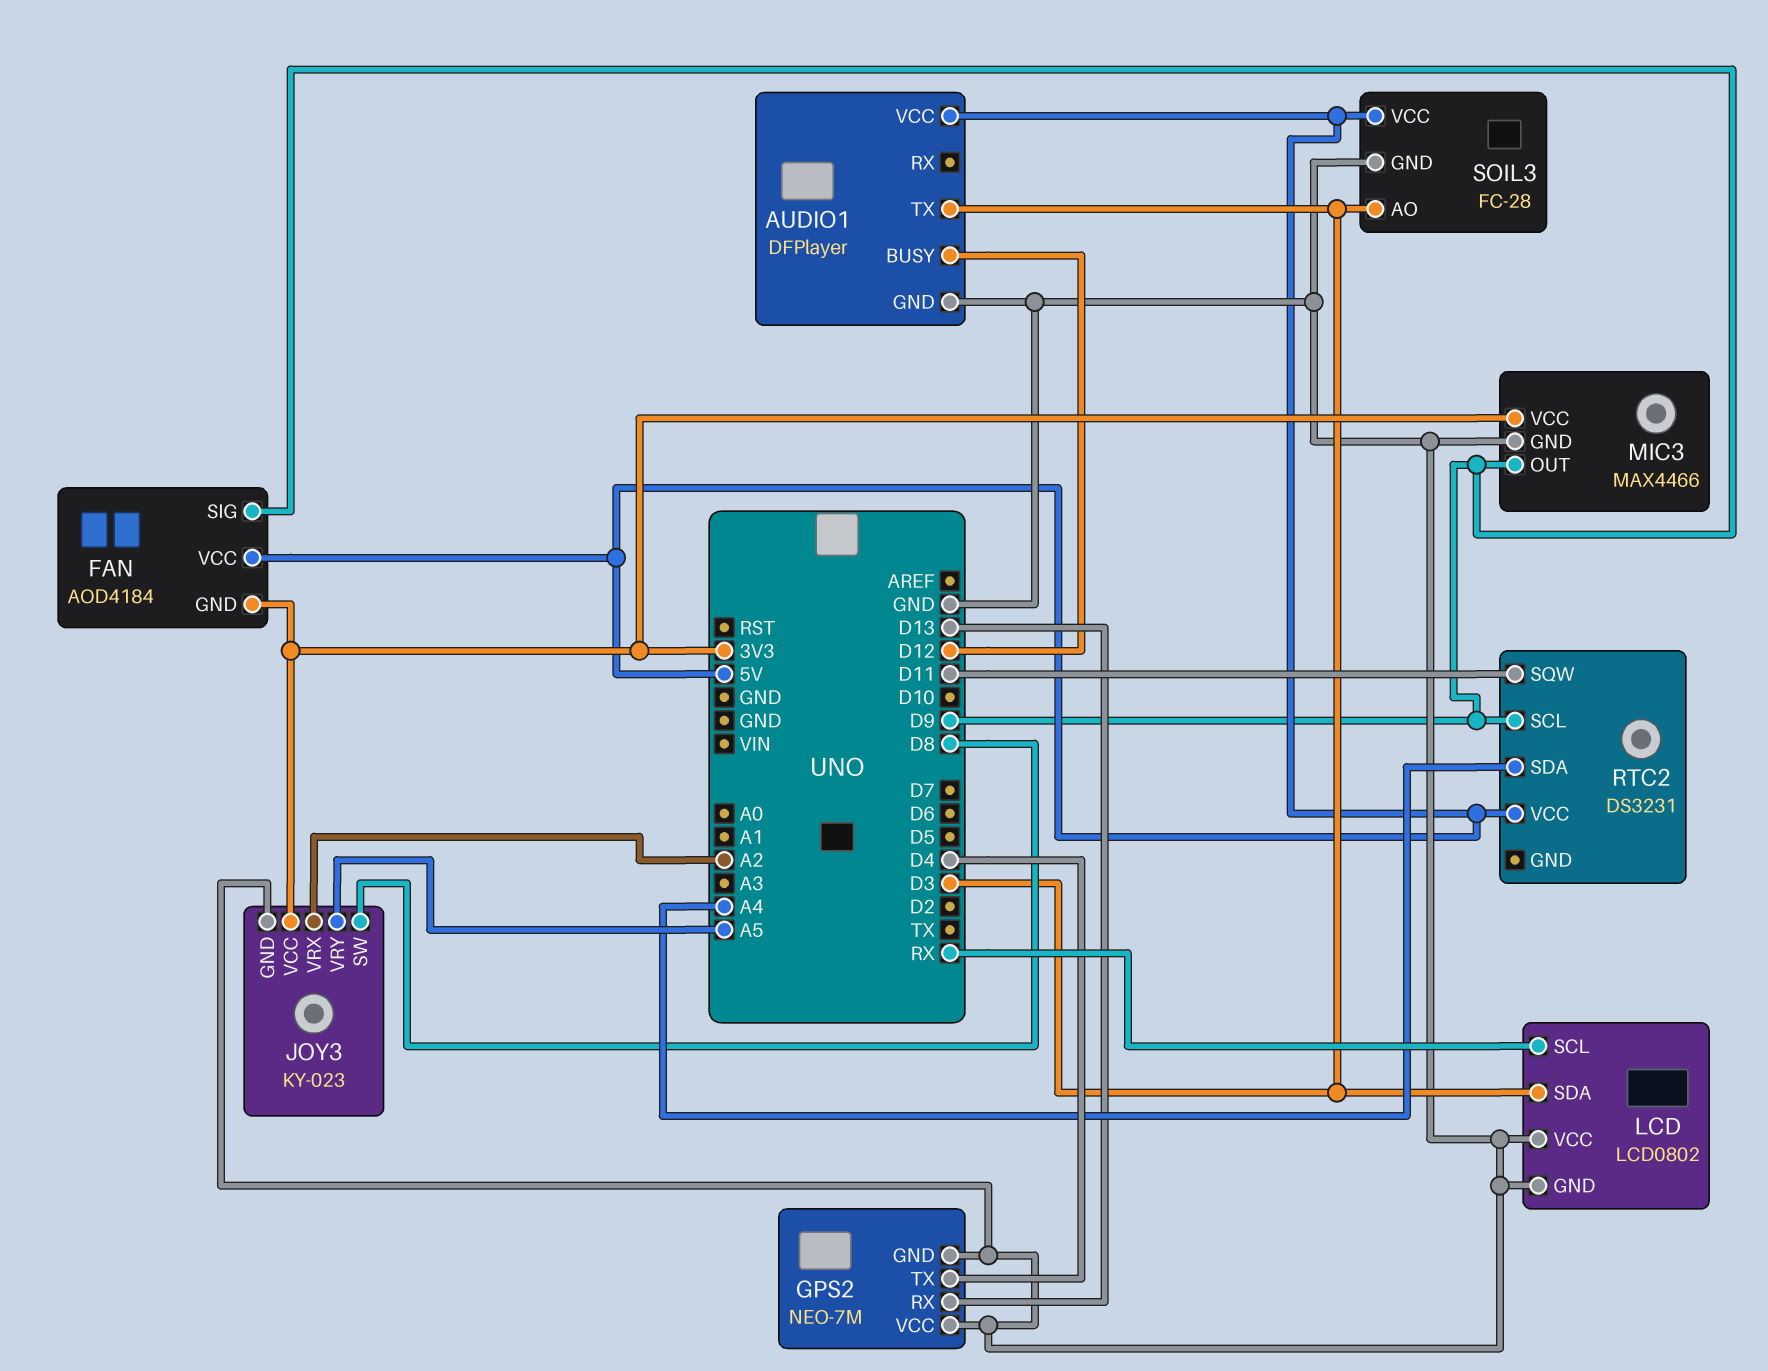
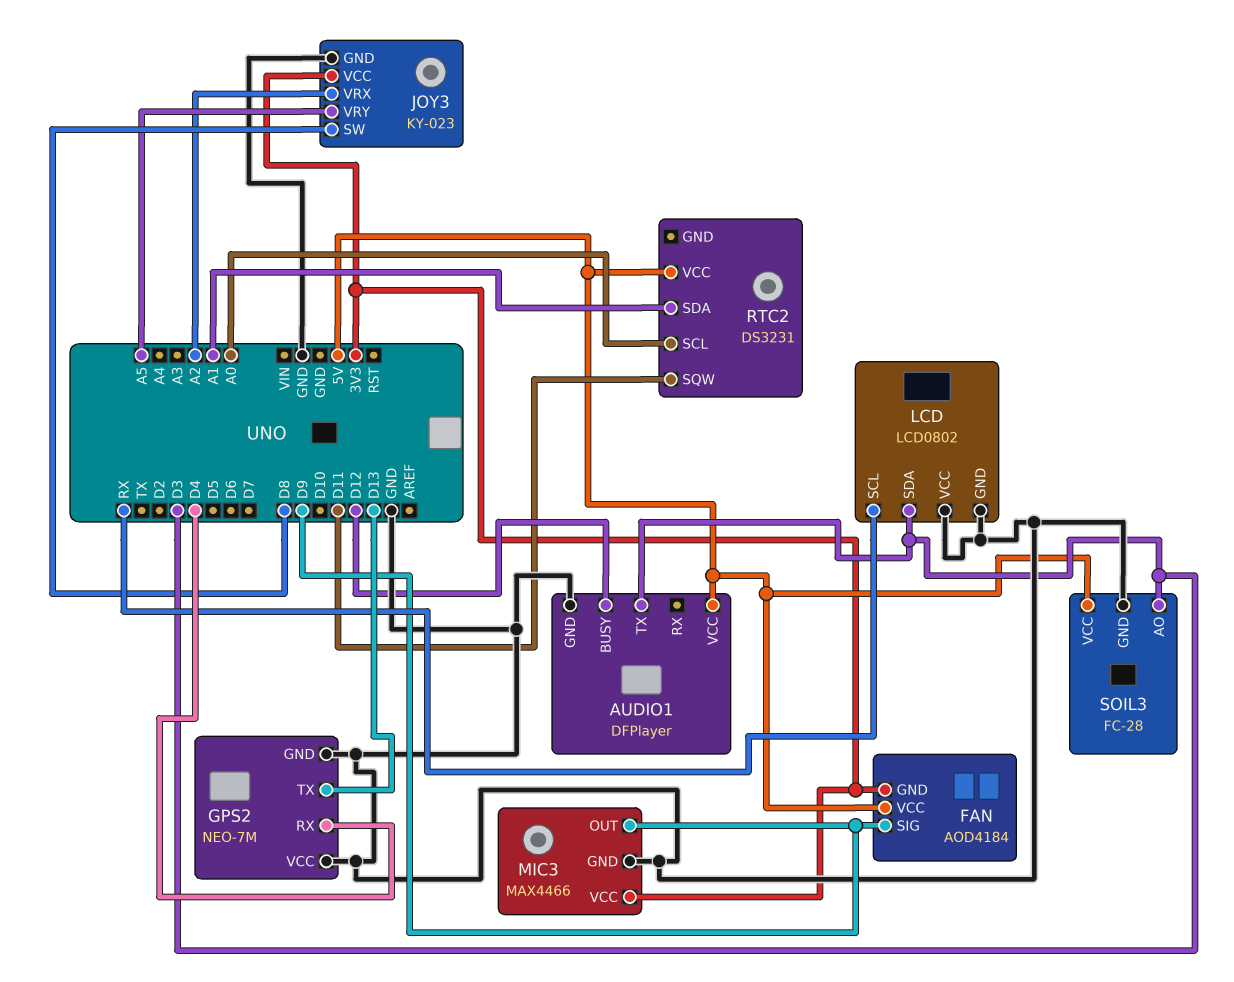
GPS2 pin RX: D13 -> D4
GPS2 pin TX: D4 -> D13
RTC2 pin SCL: D9 -> A0
RTC2 pin SDA: A4 -> A1

